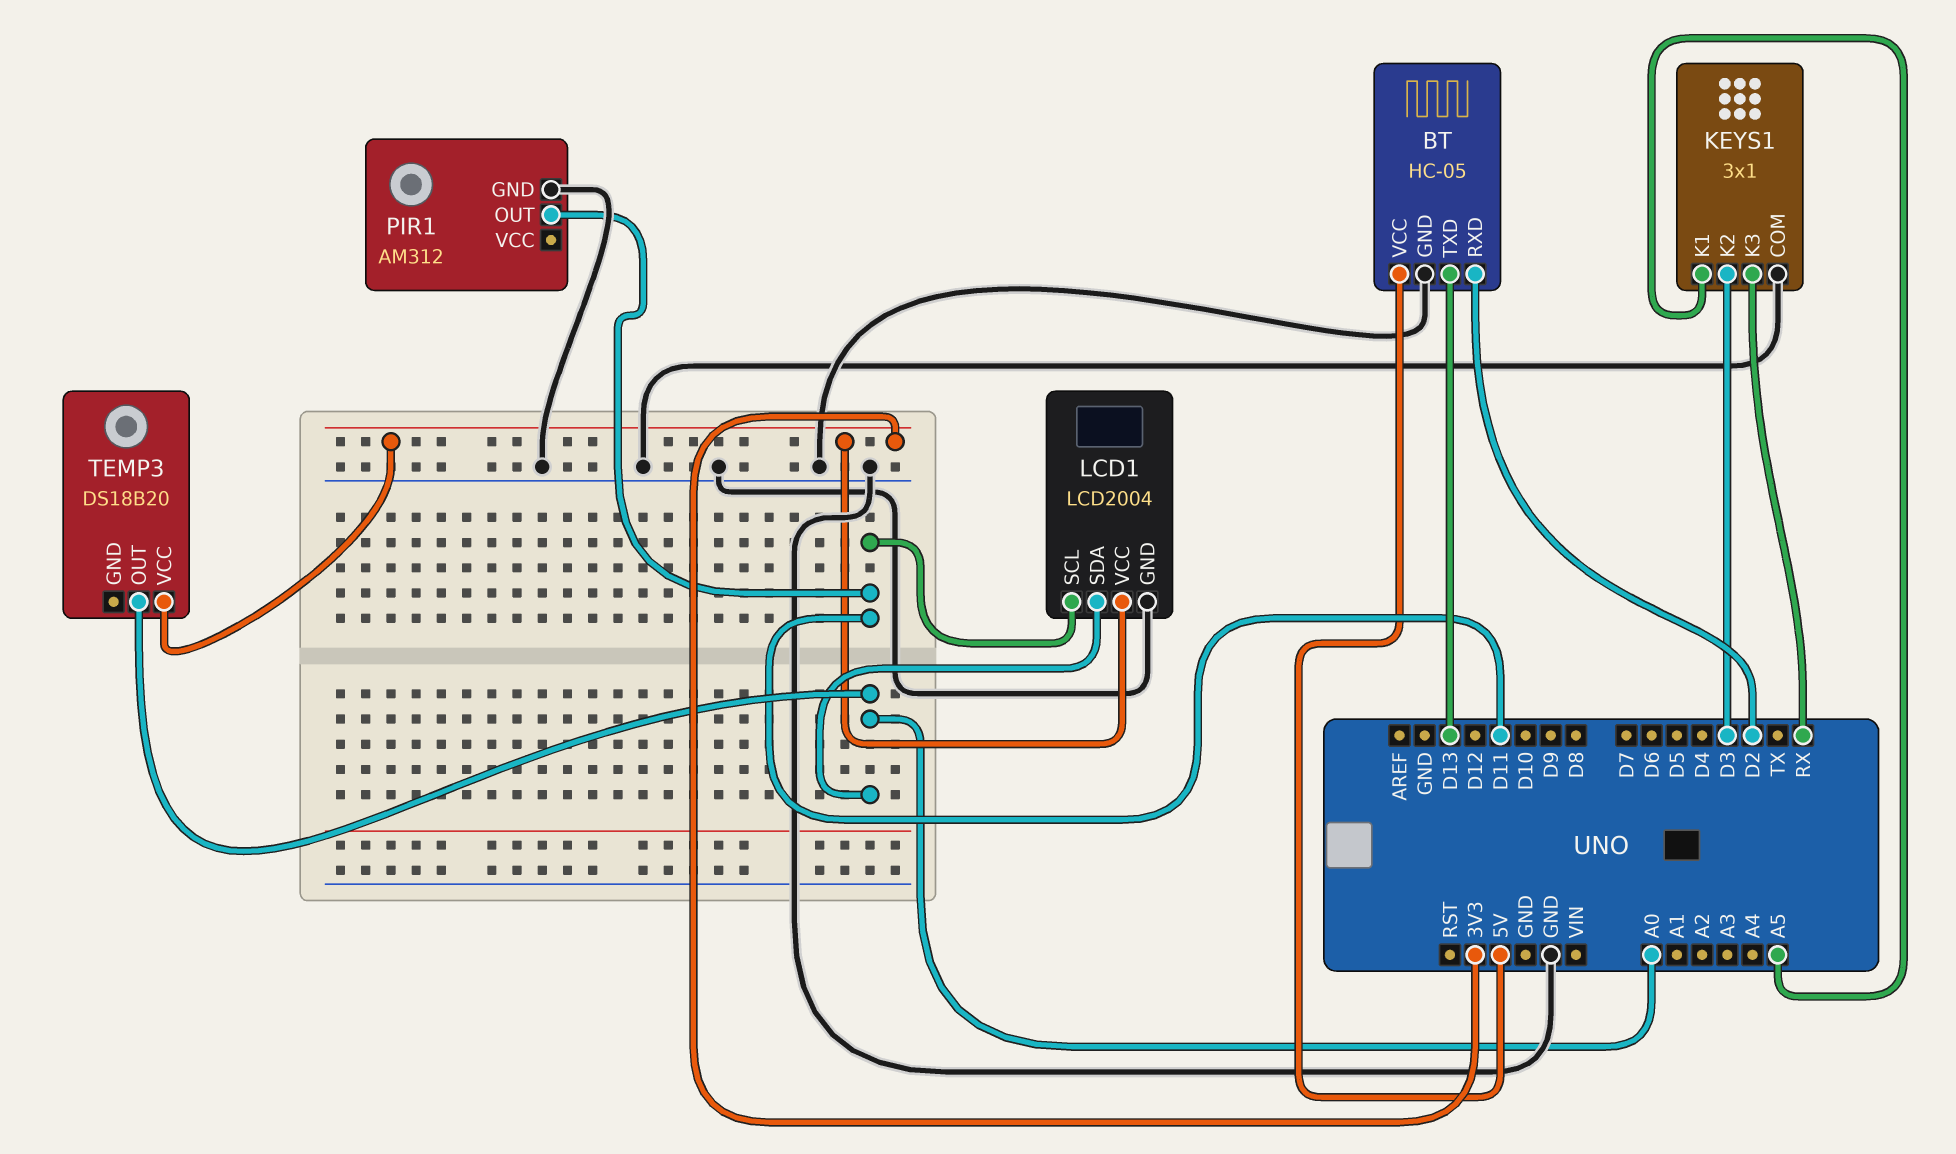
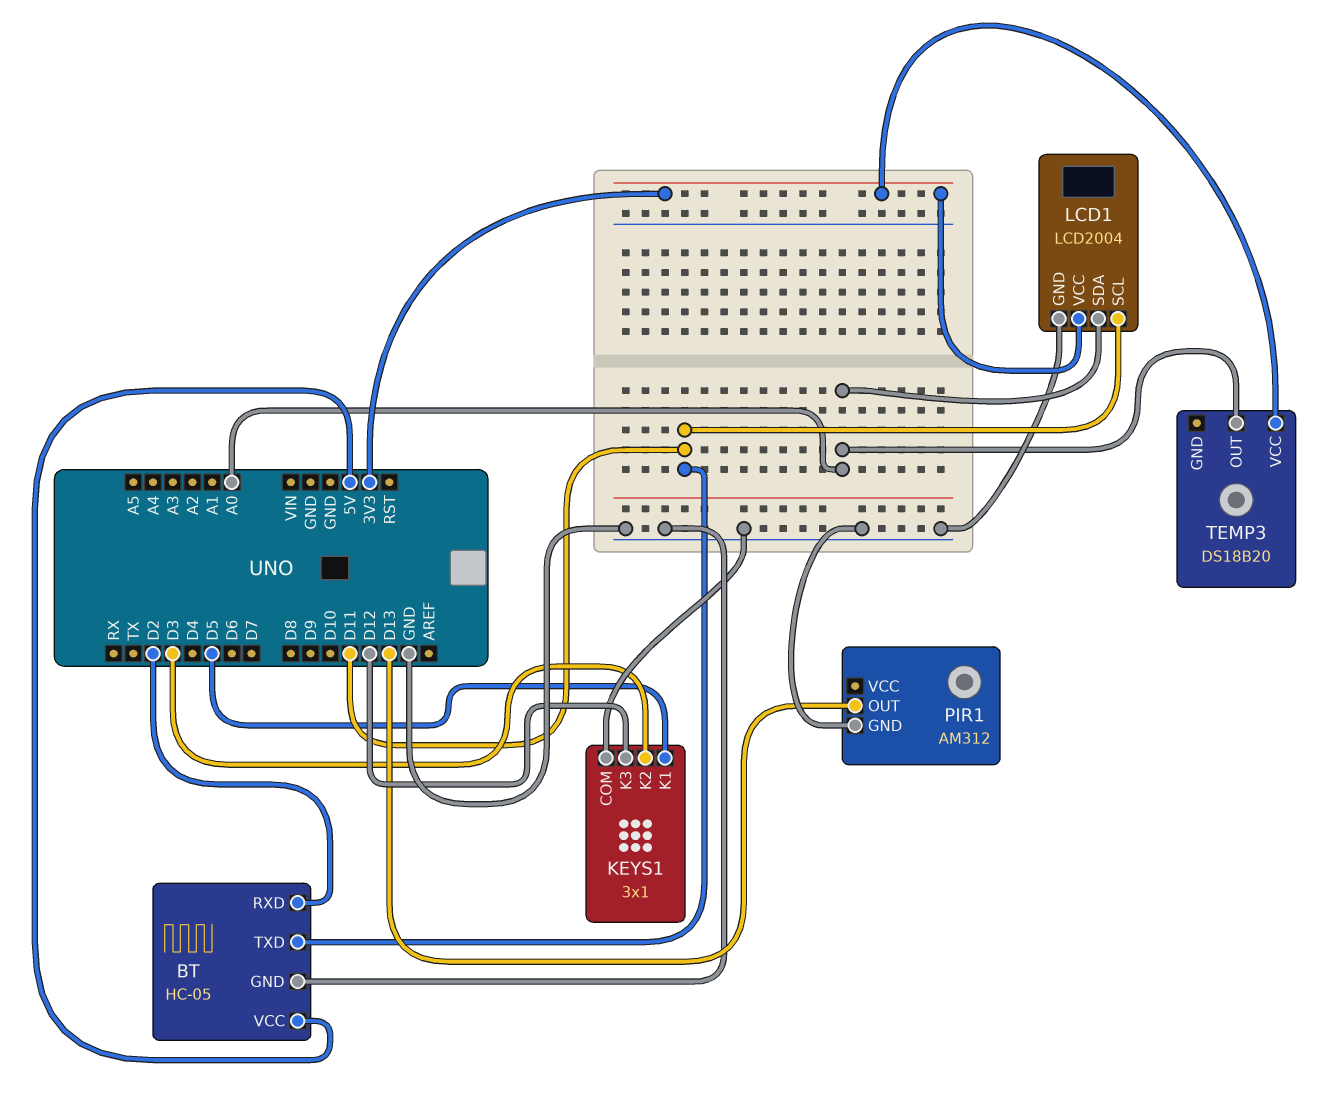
BT pin TXD: D13 -> D11
KEYS1 pin K1: A5 -> D5
KEYS1 pin K3: RX -> D12
PIR1 pin OUT: D11 -> D13

